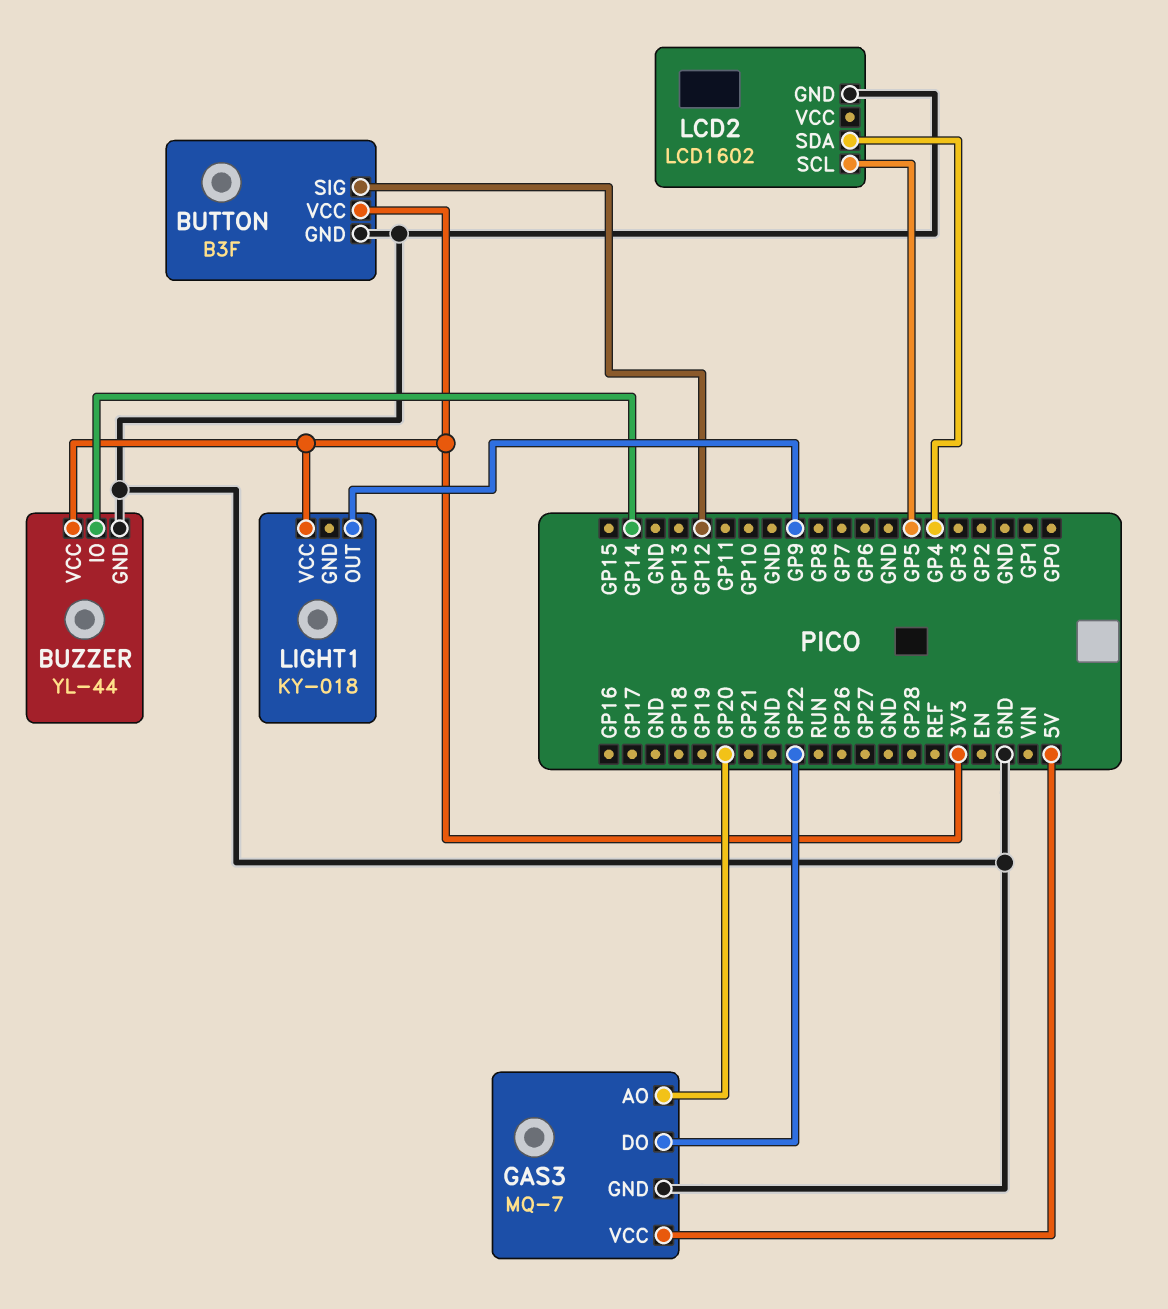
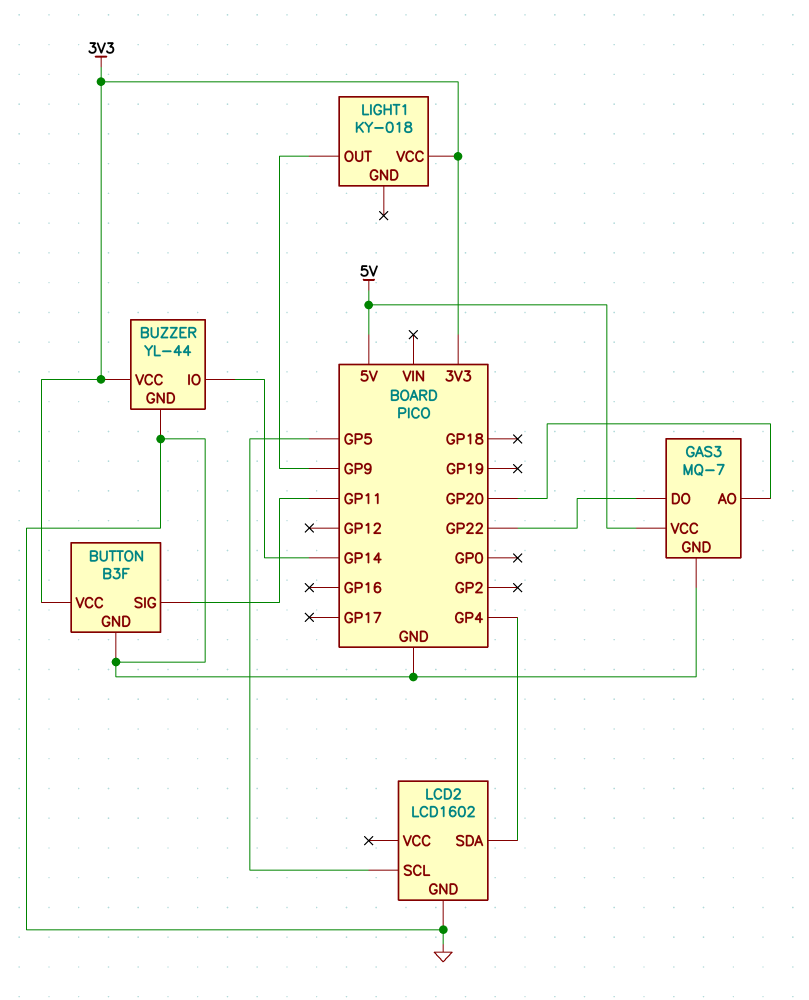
BUTTON pin SIG: GP12 -> GP11

